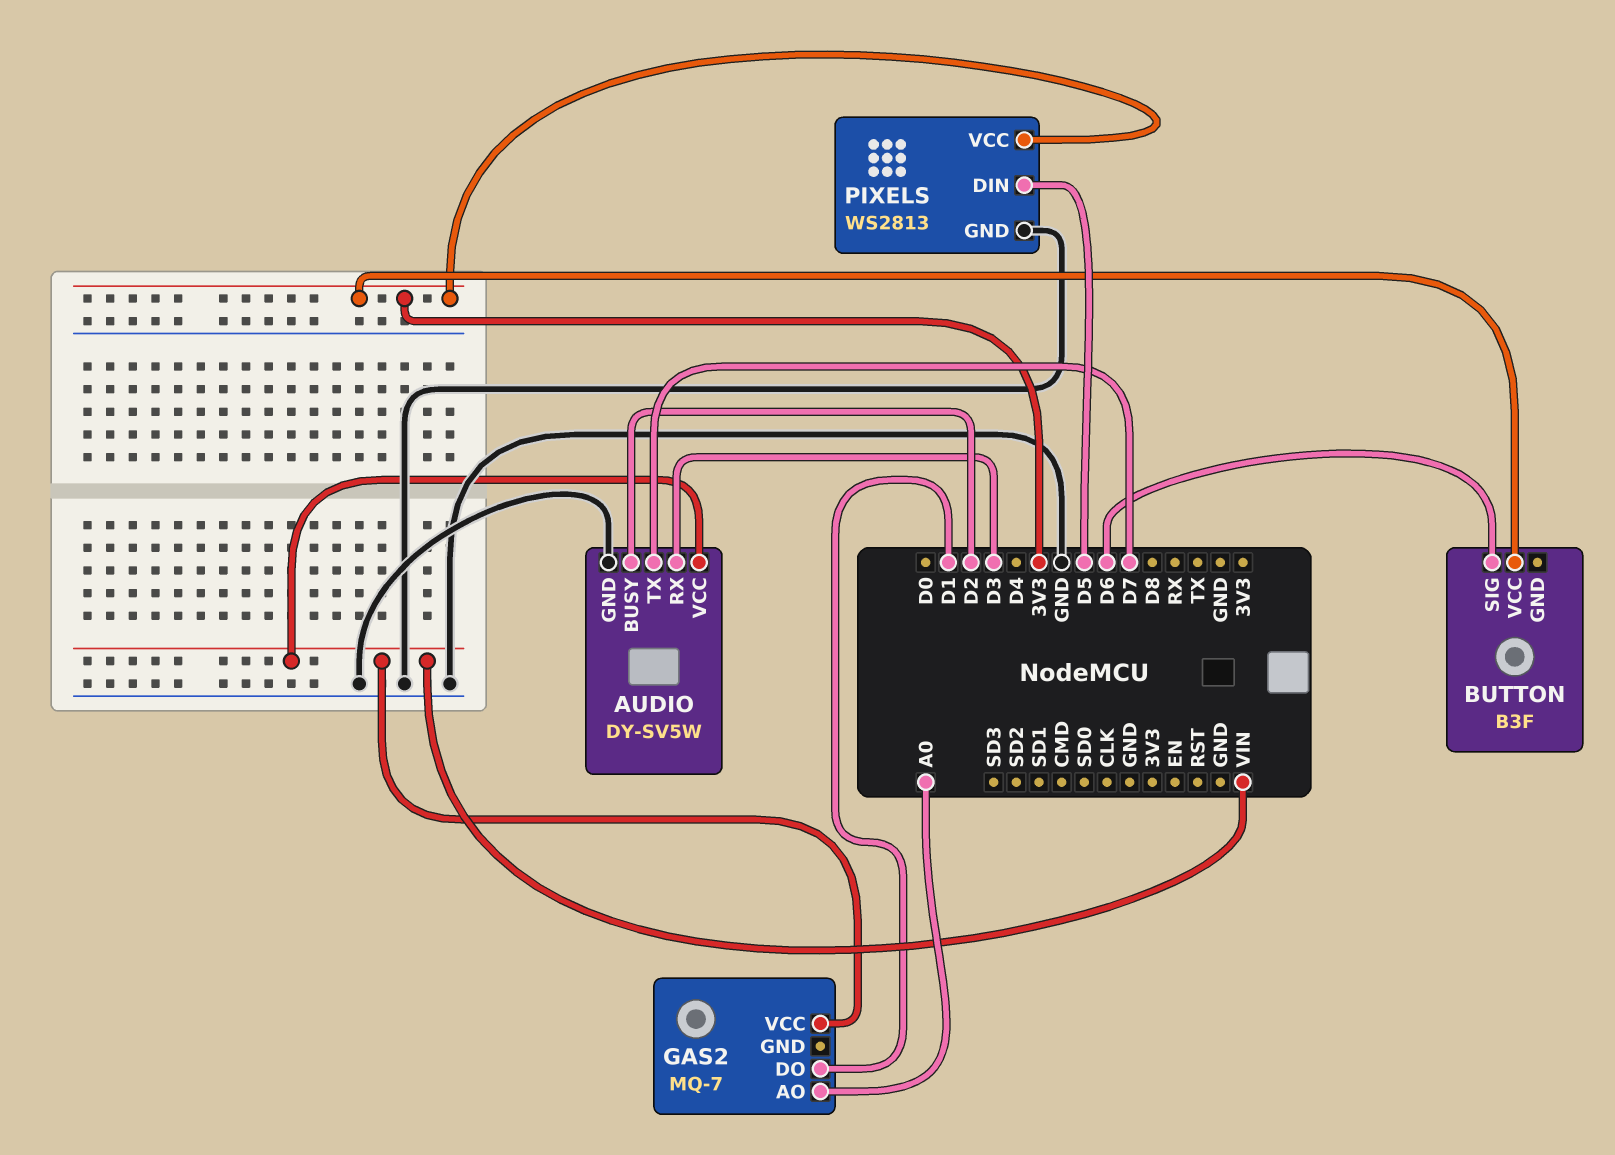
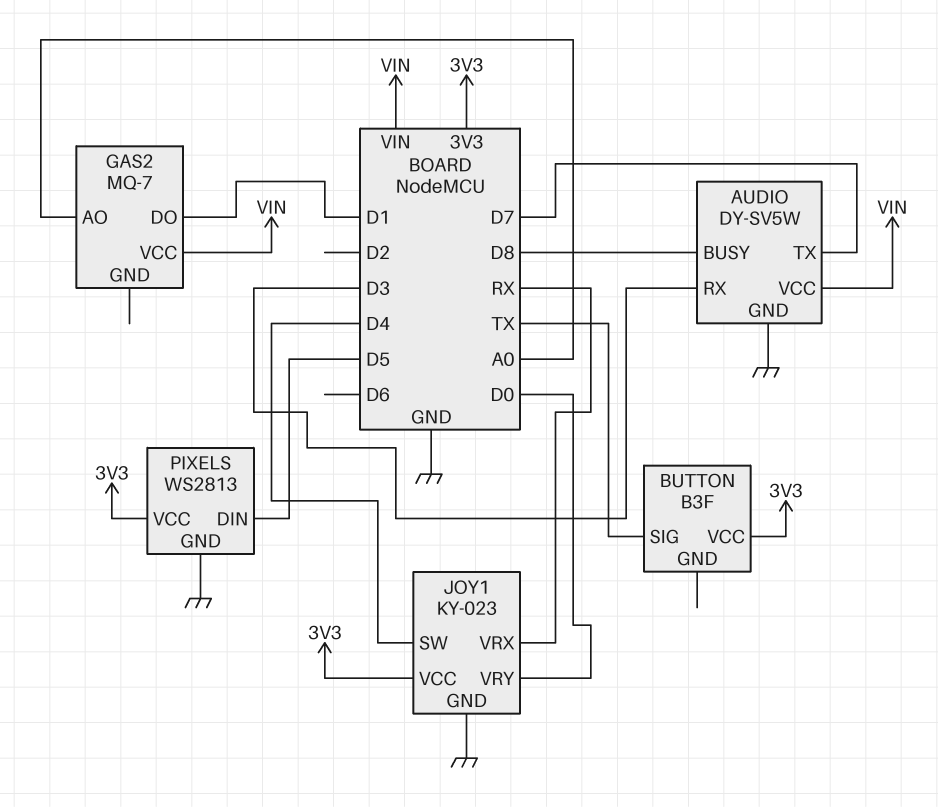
AUDIO pin BUSY: D2 -> D8
BUTTON pin SIG: D6 -> TX
JOY1: none -> KY-023
JOY1 pin GND: none -> GND
JOY1 pin SW: none -> D4
JOY1 pin VCC: none -> 3V3
JOY1 pin VRX: none -> RX
JOY1 pin VRY: none -> D0

